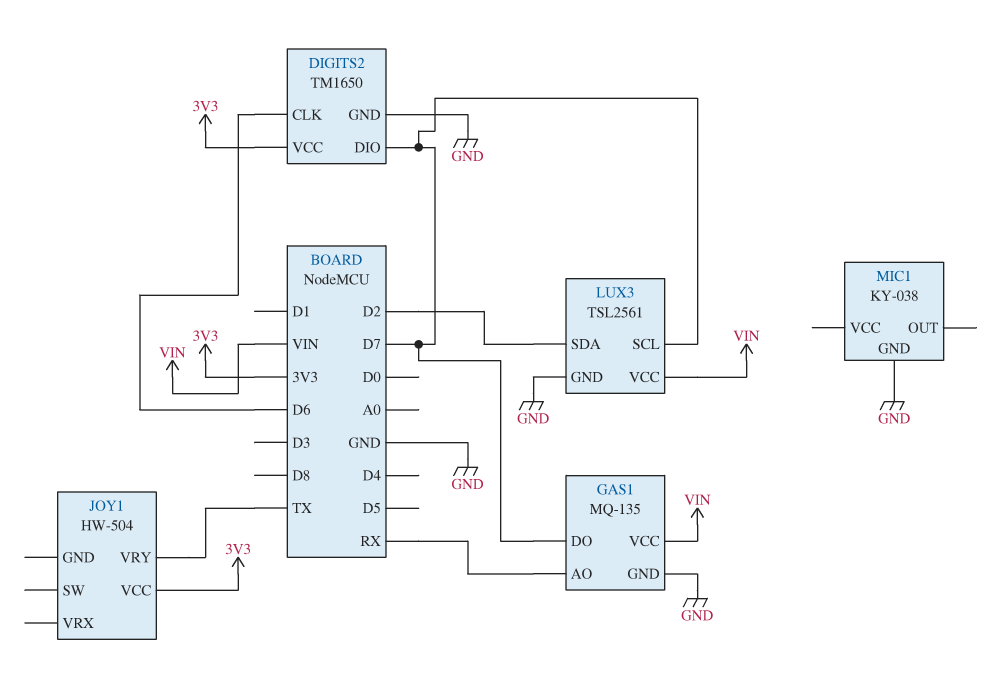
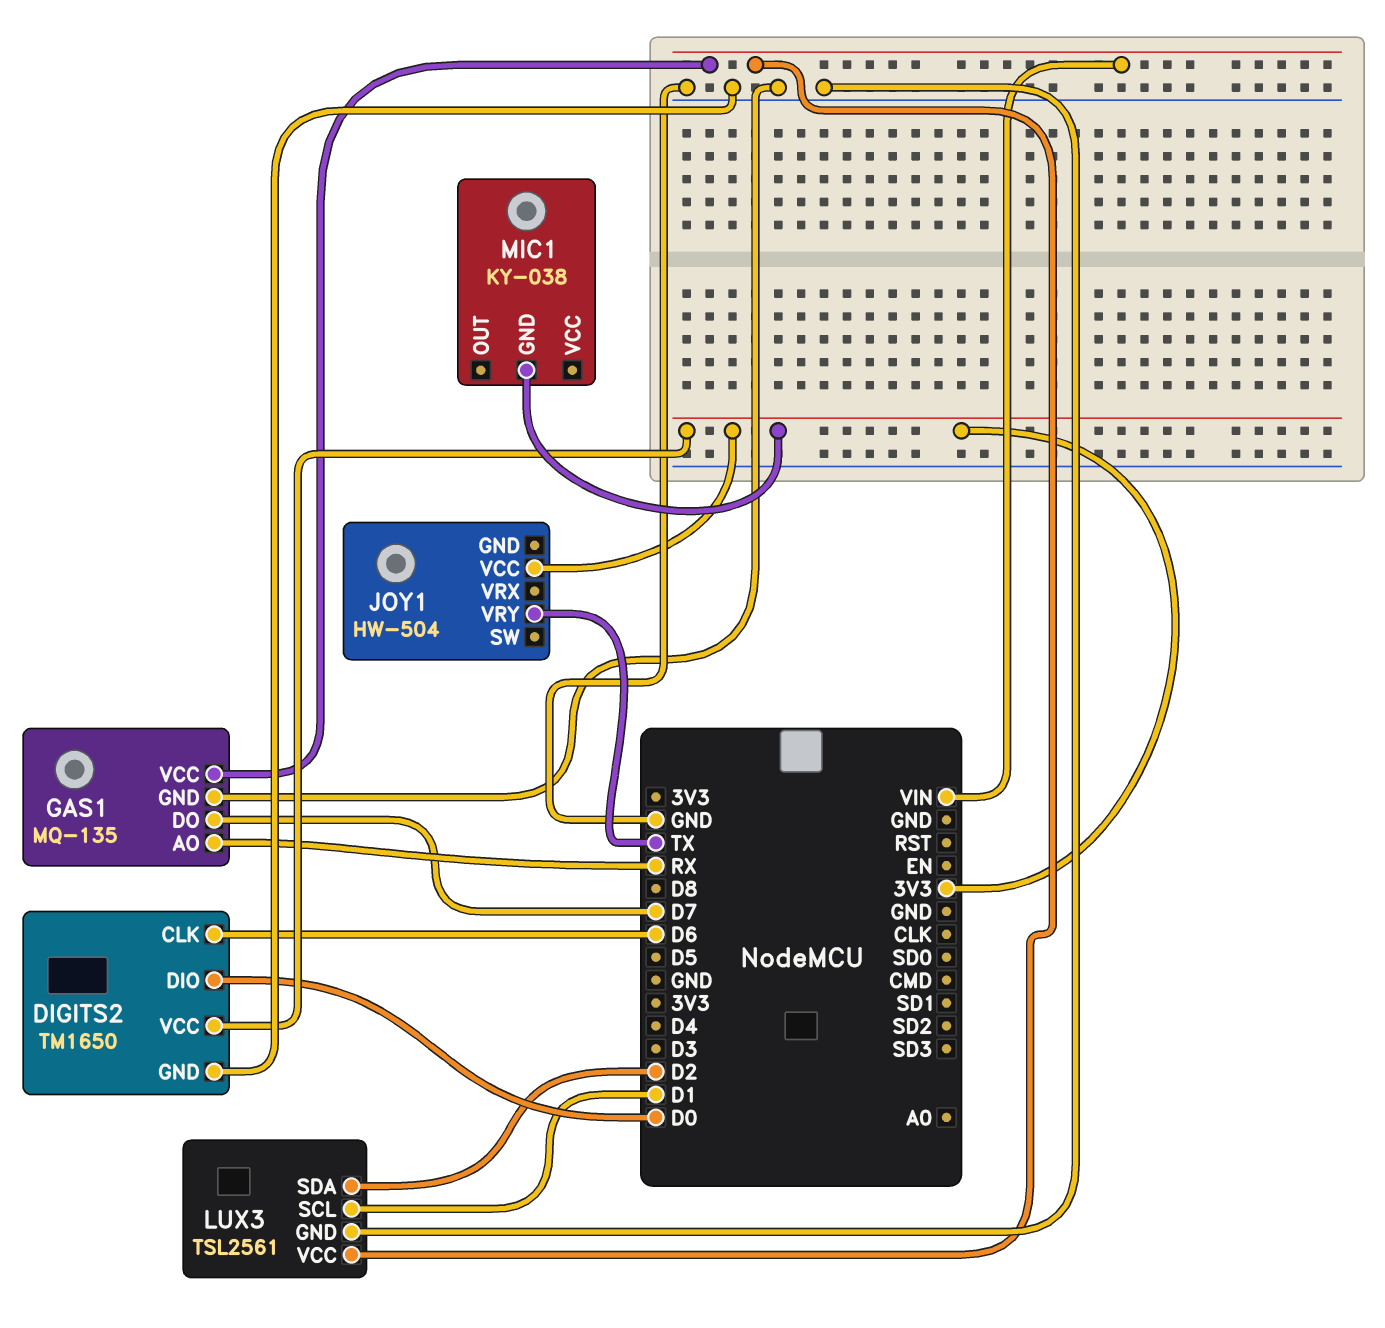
DIGITS2 pin DIO: D7 -> D0
LUX3 pin SCL: D7 -> D1
MIC1 pin GND: GND -> 3V3

